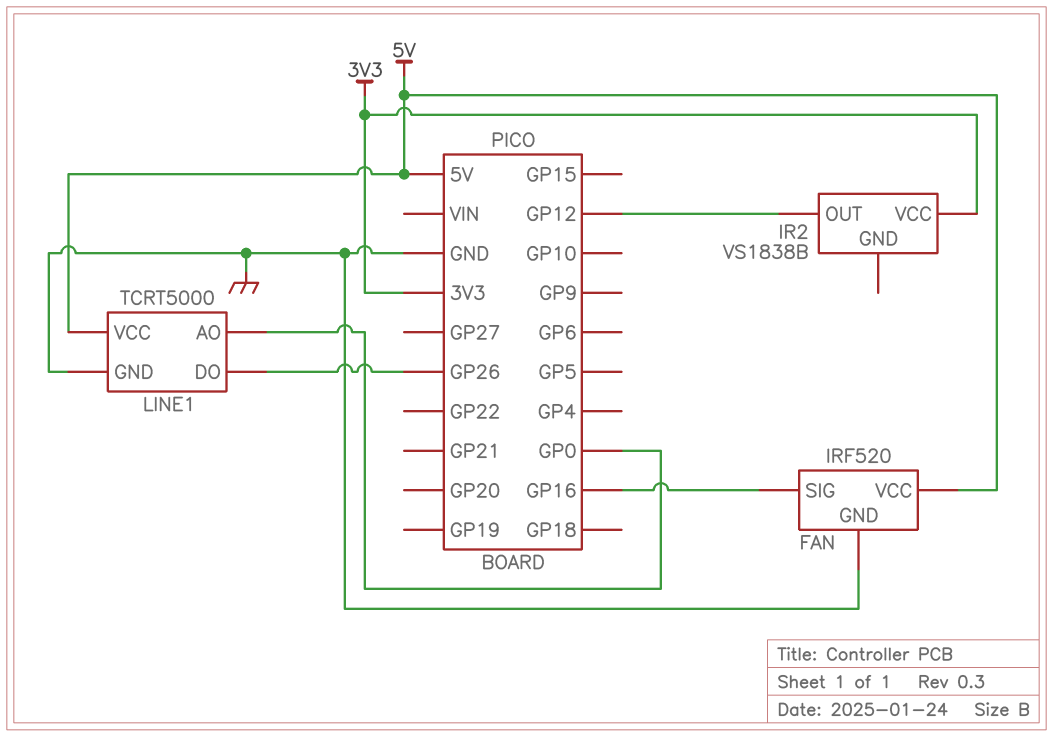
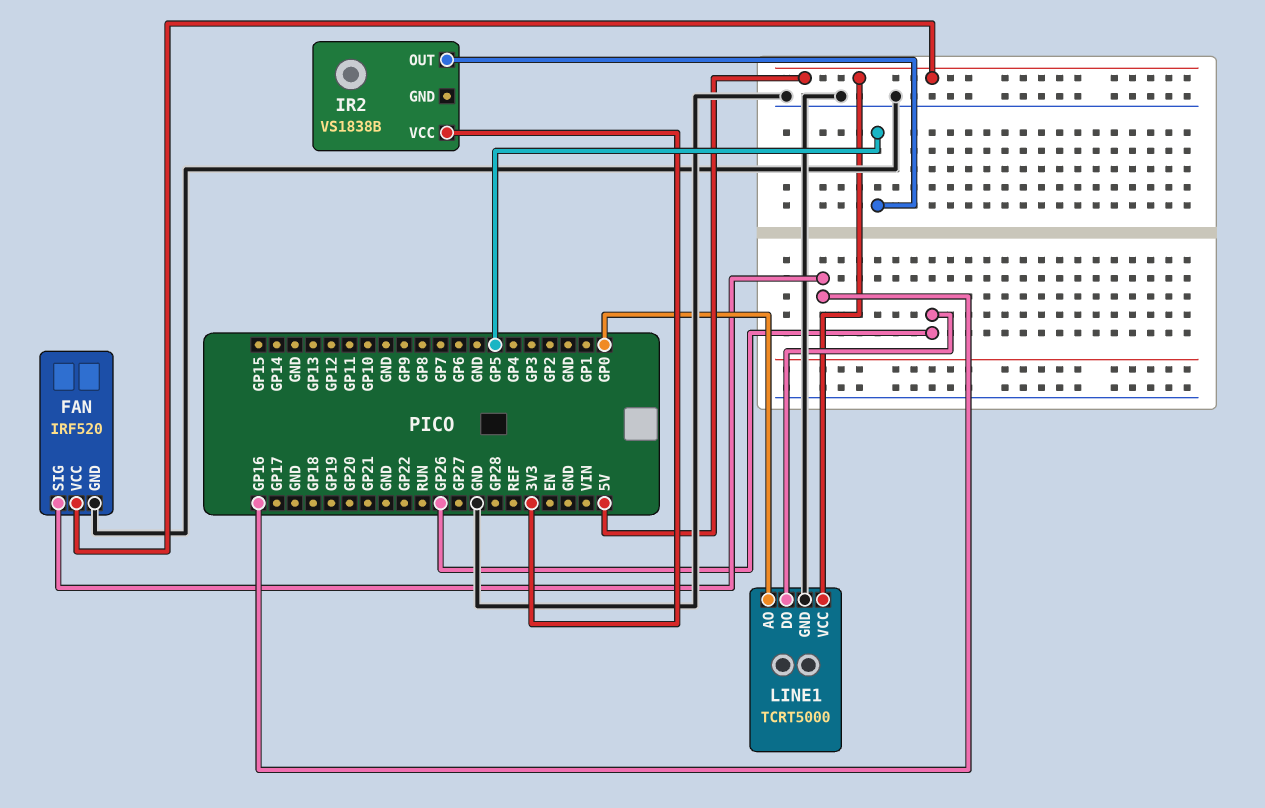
IR2 pin OUT: GP12 -> GP5

